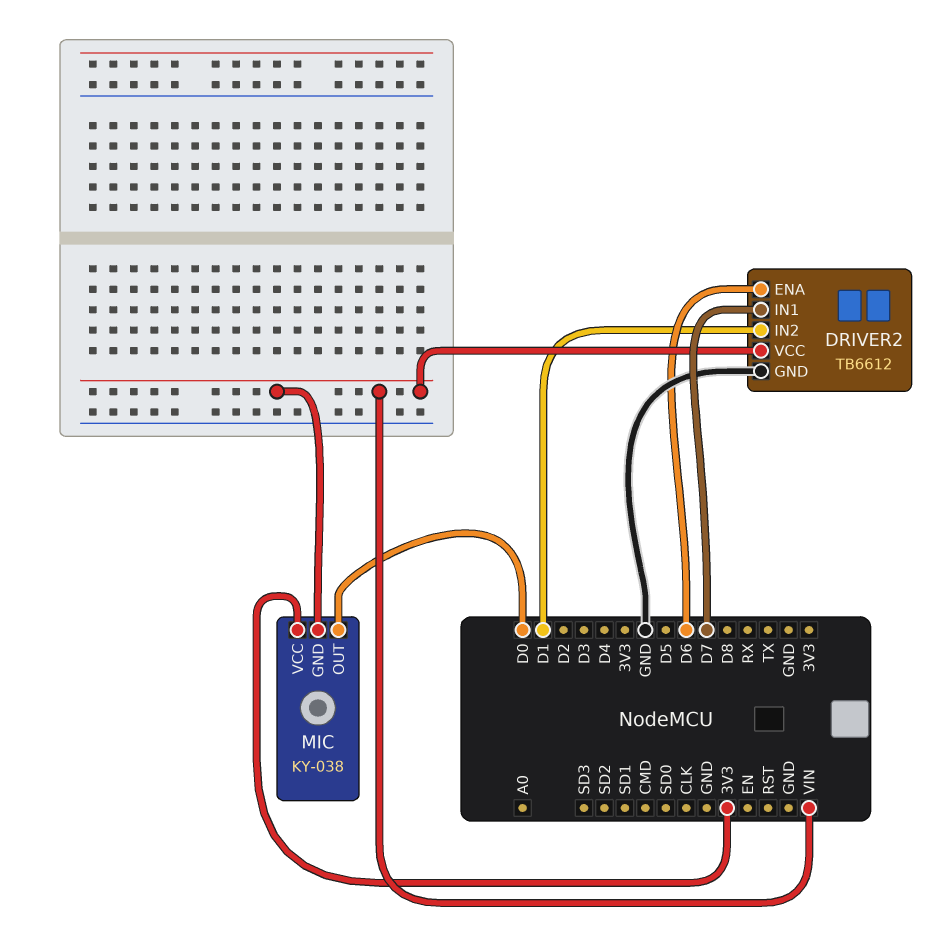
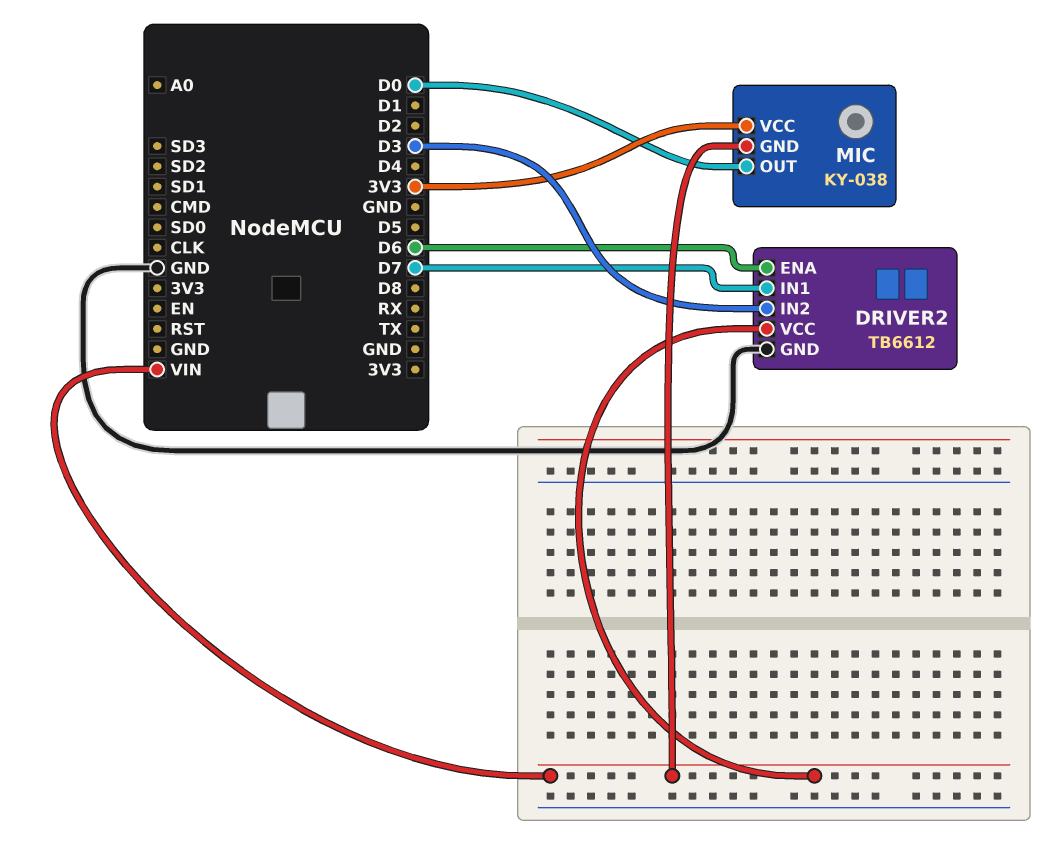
DRIVER2 pin IN2: D1 -> D3

